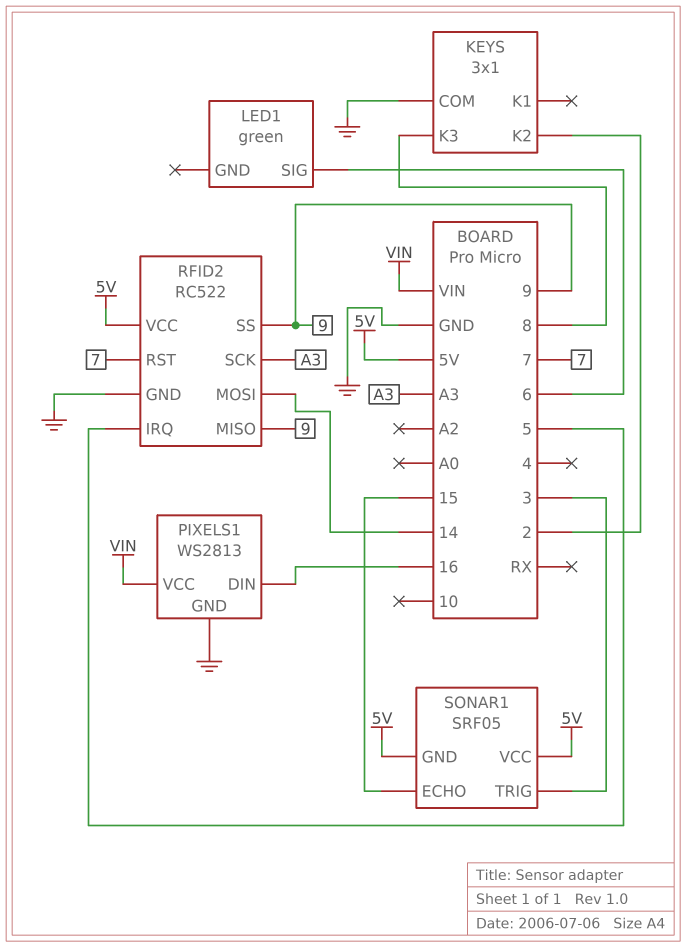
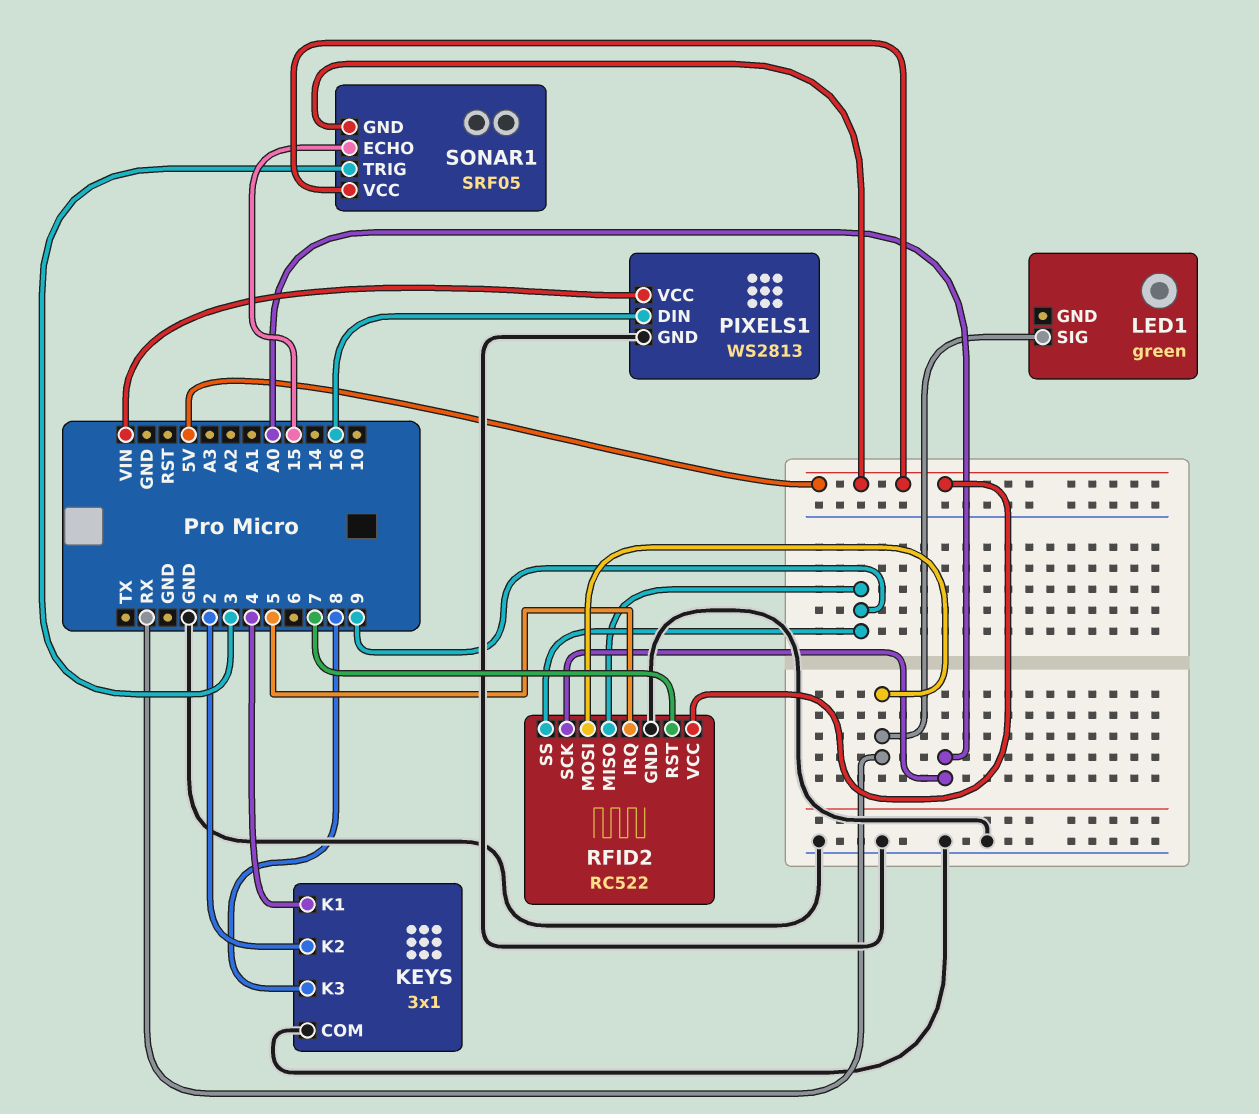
KEYS pin K1: none -> 4
LED1 pin SIG: 6 -> RX
RFID2 pin MOSI: 14 -> RX
RFID2 pin SCK: A3 -> A0

